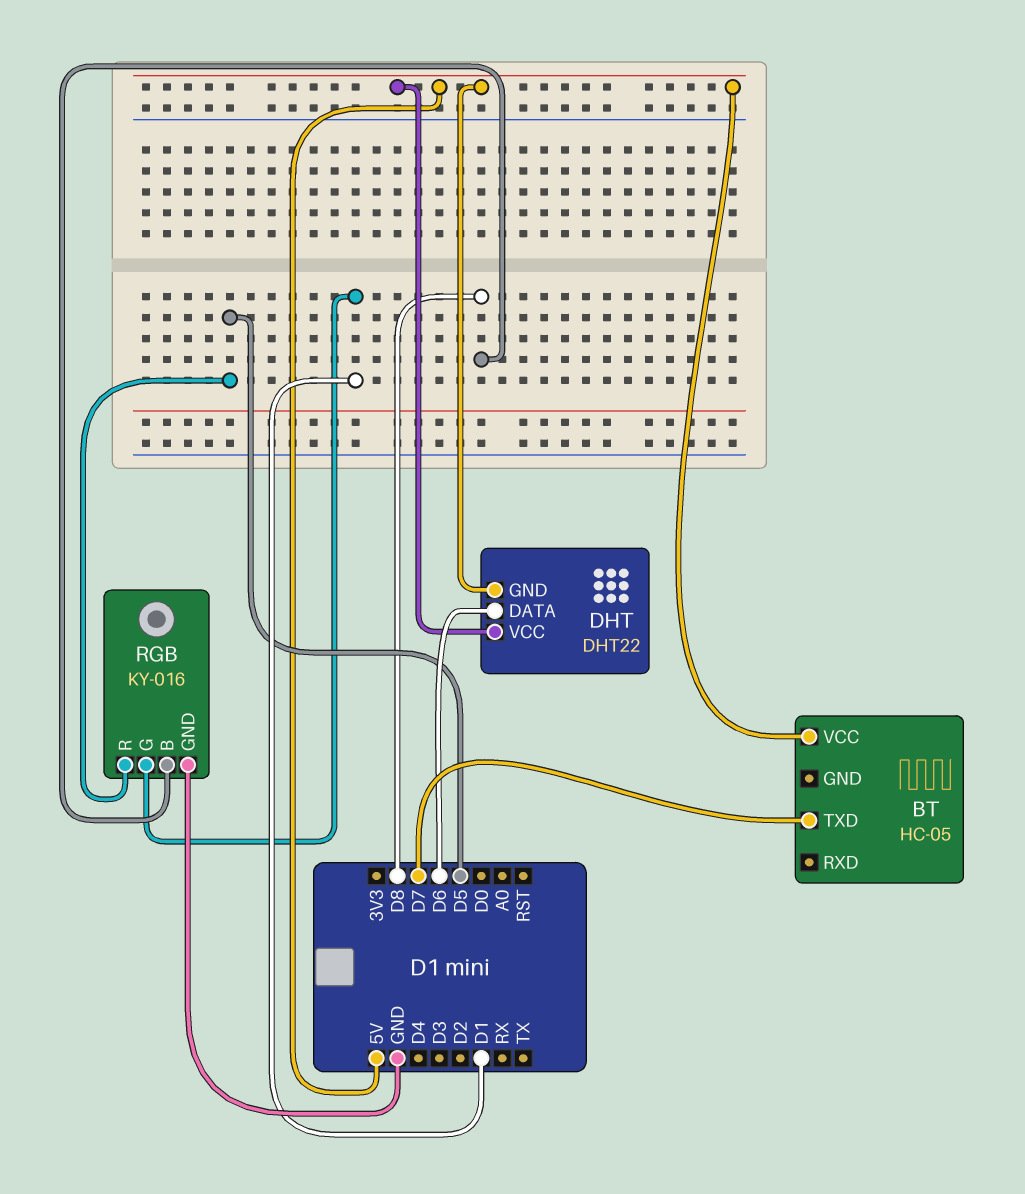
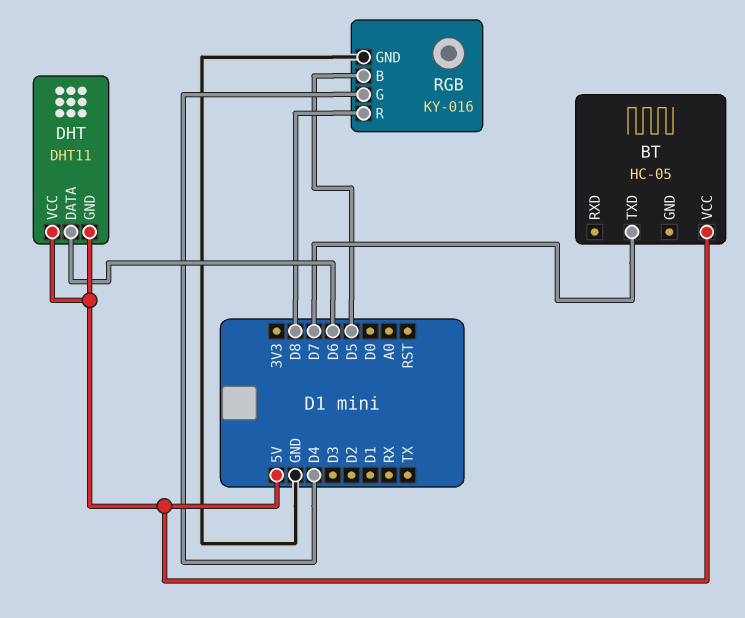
DHT: DHT22 -> DHT11
RGB pin B: D8 -> D5
RGB pin G: D1 -> D4
RGB pin R: D5 -> D8

